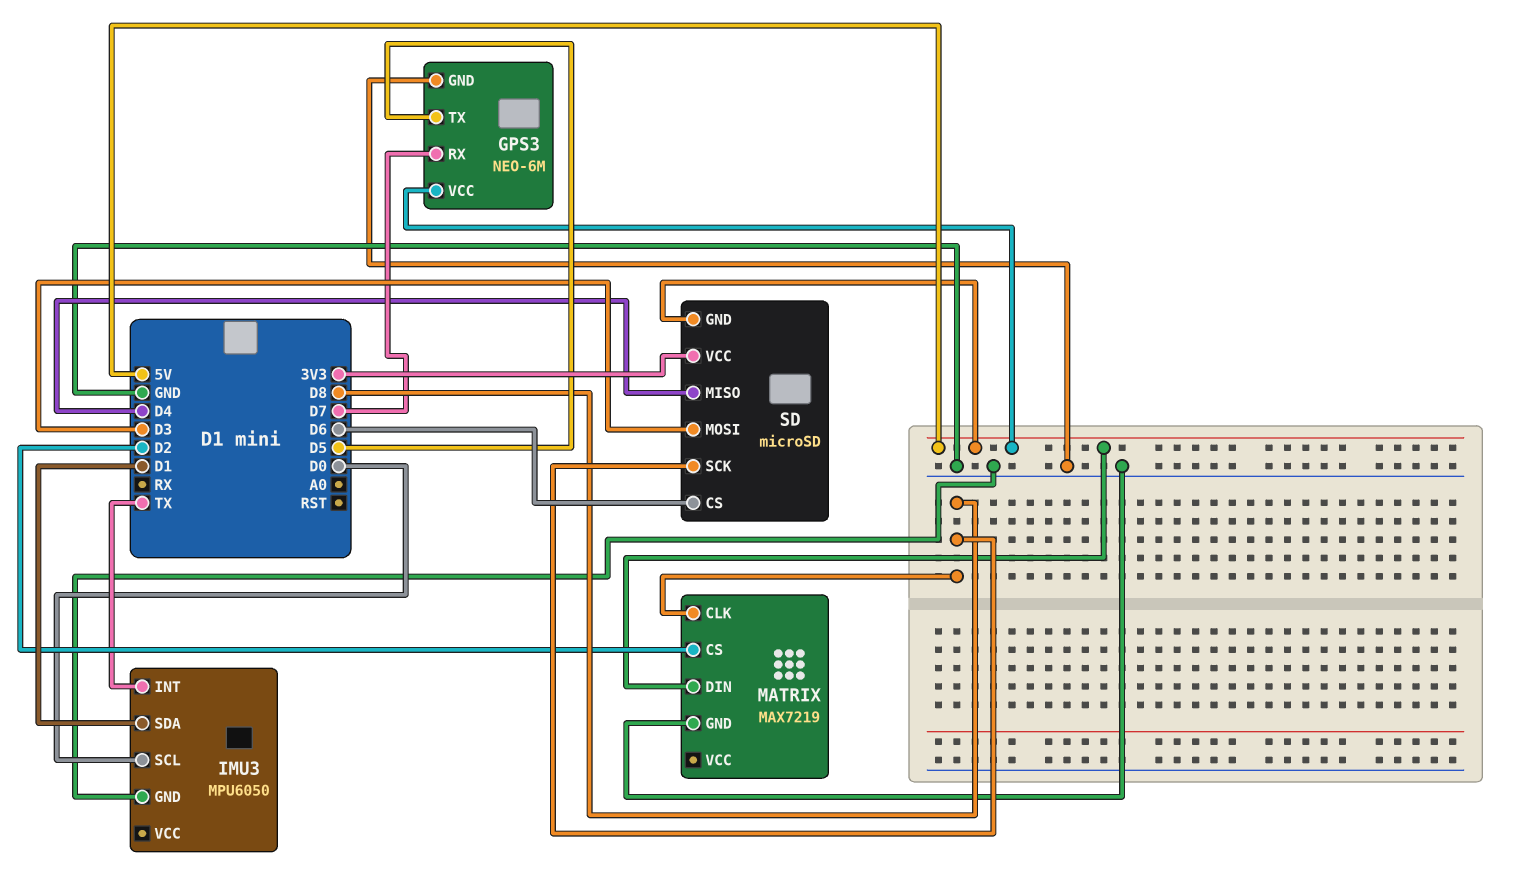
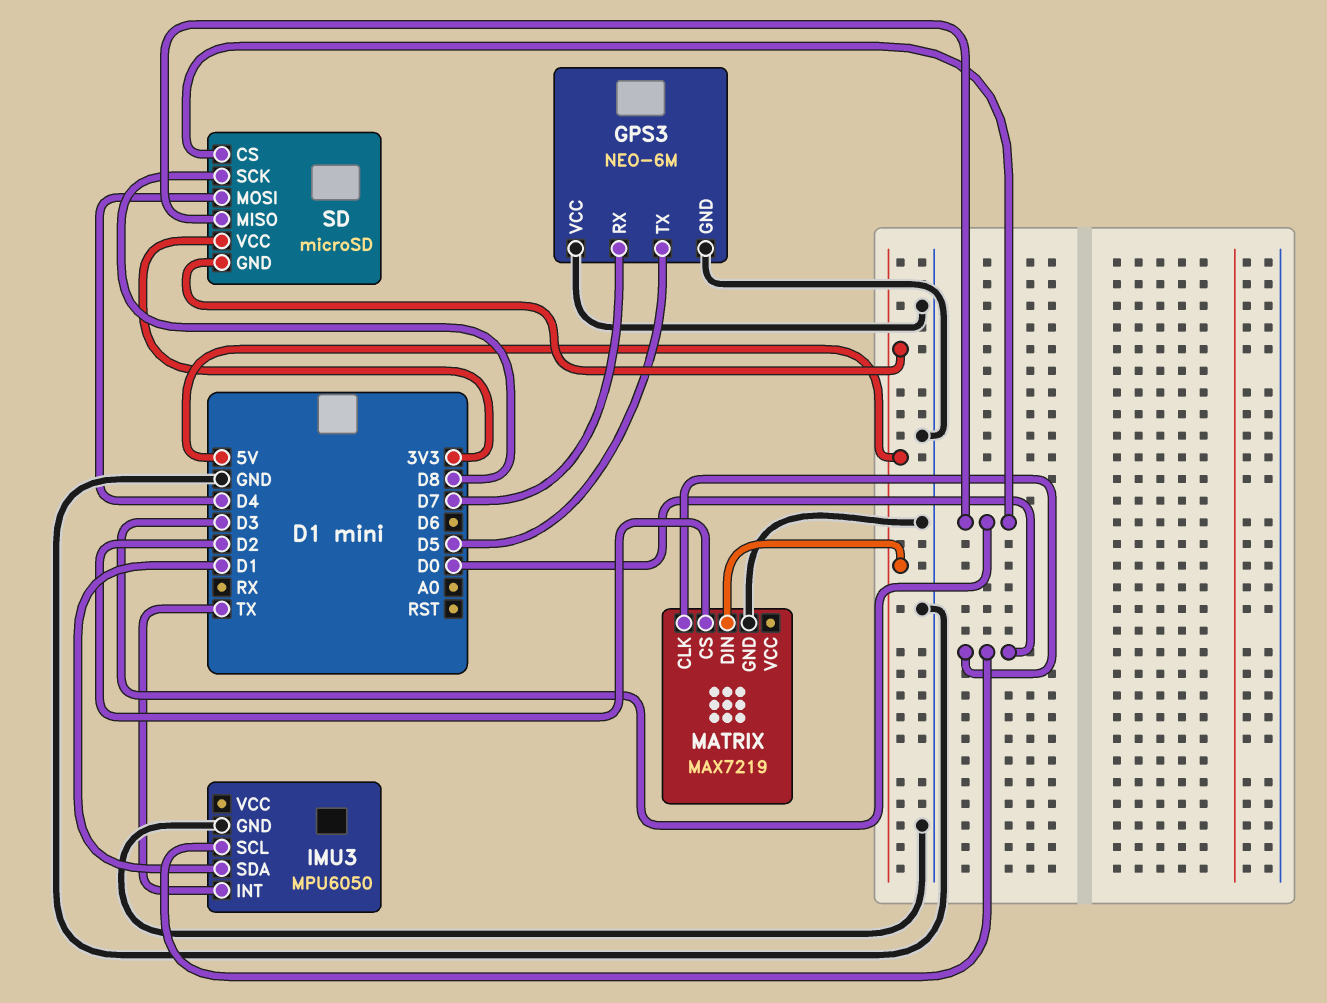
GPS3 pin VCC: 5V -> GND
MATRIX pin CLK: D8 -> D0
SD pin CS: D6 -> D3
SD pin MISO: D4 -> D3
SD pin MOSI: D3 -> D4

